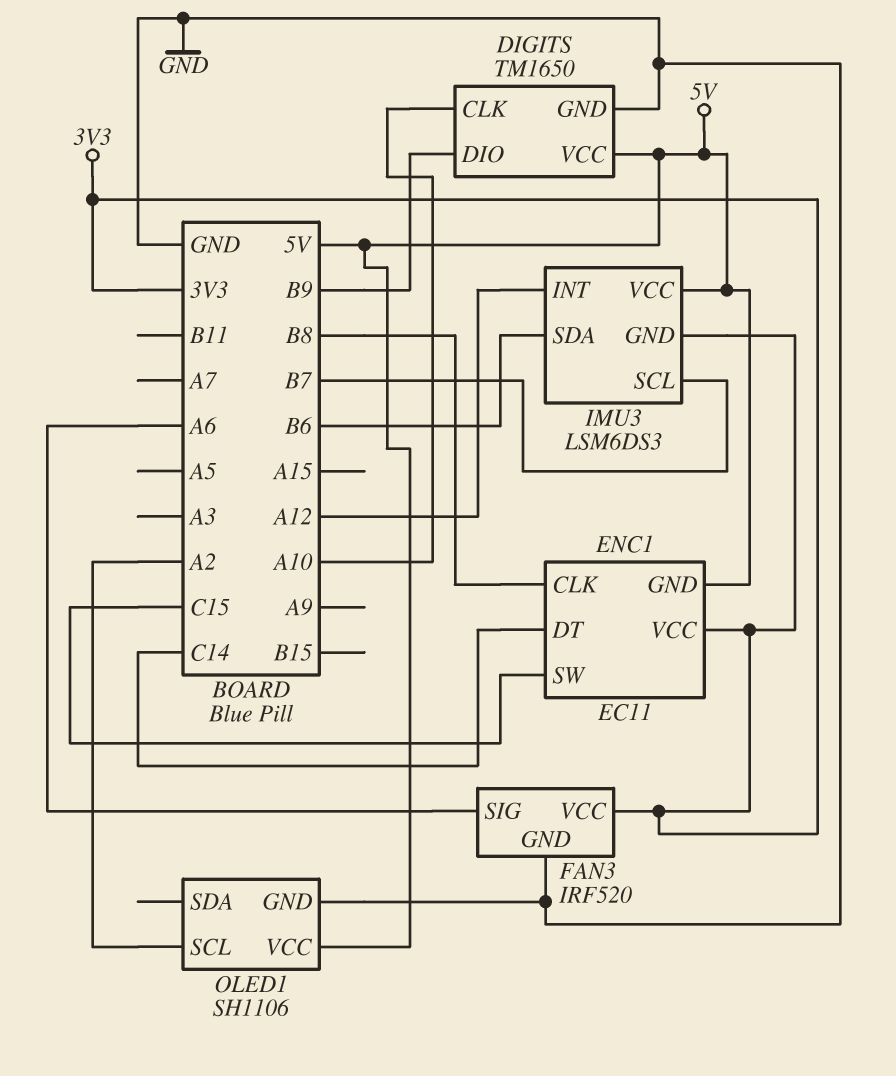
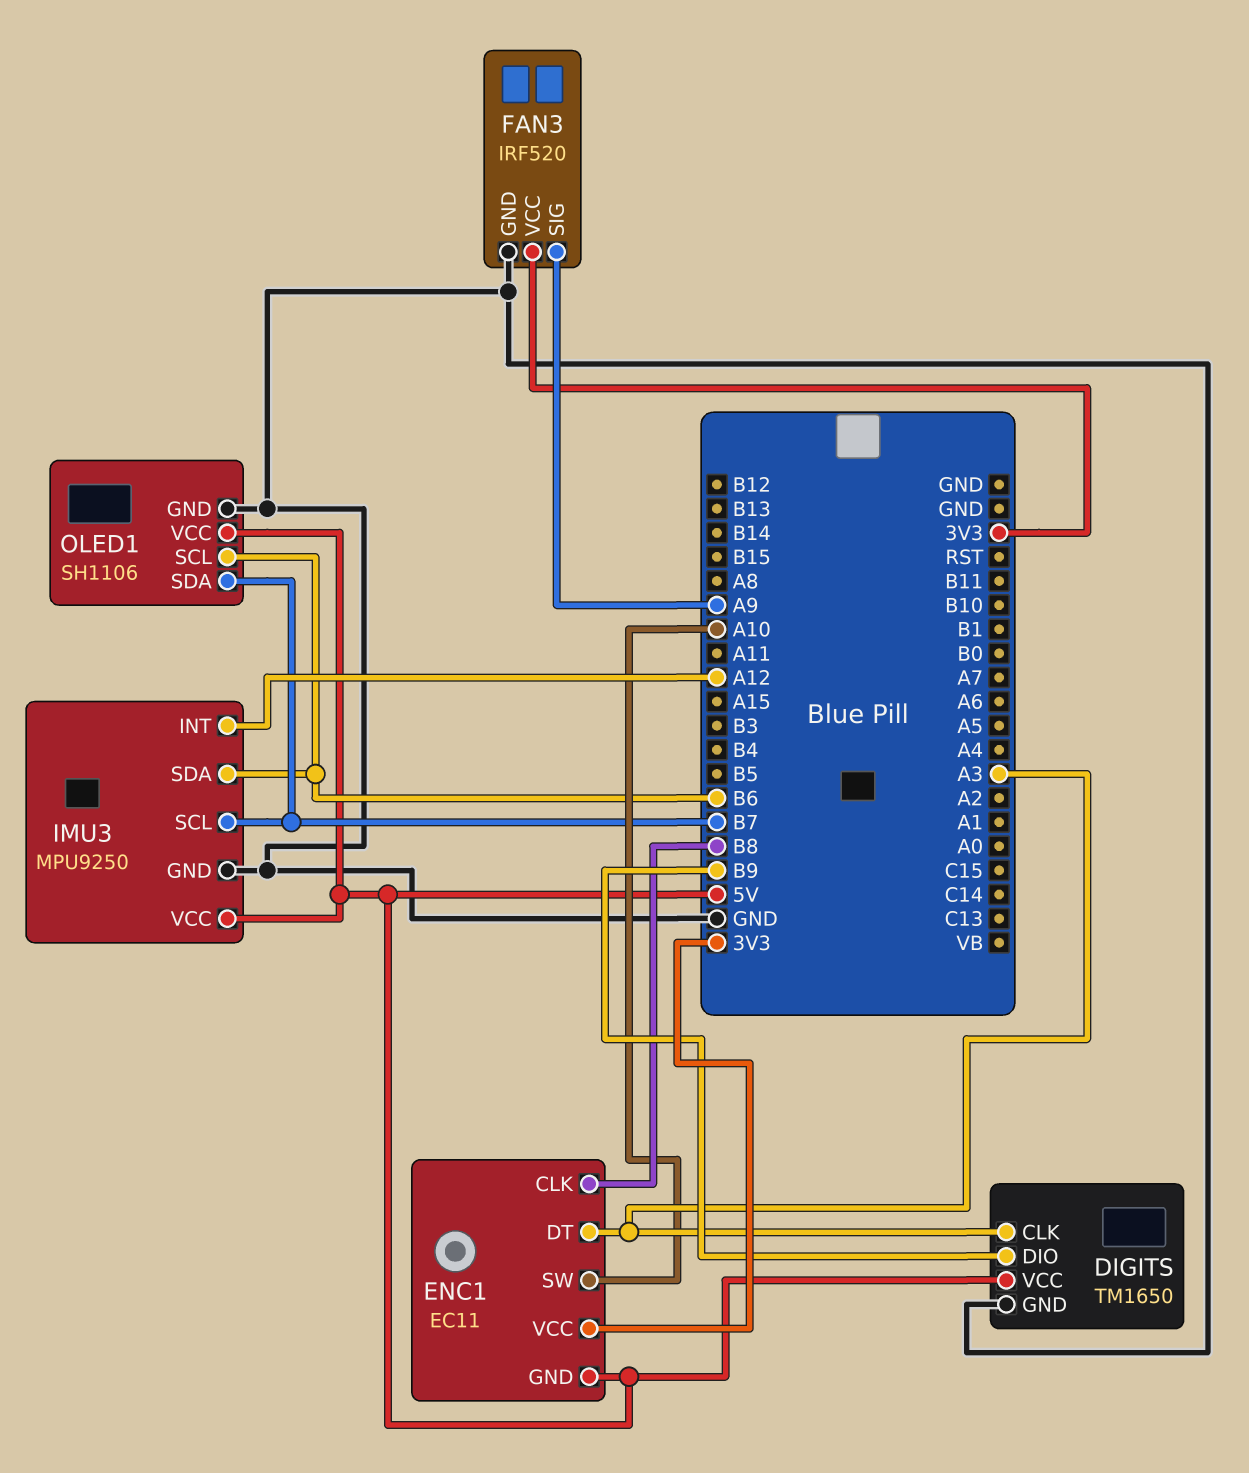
DIGITS pin CLK: A10 -> A3
ENC1 pin DT: C14 -> A3
ENC1 pin SW: C15 -> A10
FAN3 pin SIG: A6 -> A9
IMU3: LSM6DS3 -> MPU9250
IMU3 pin GND: 3V3 -> GND
OLED1 pin SCL: A2 -> B6
OLED1 pin SDA: none -> B7

